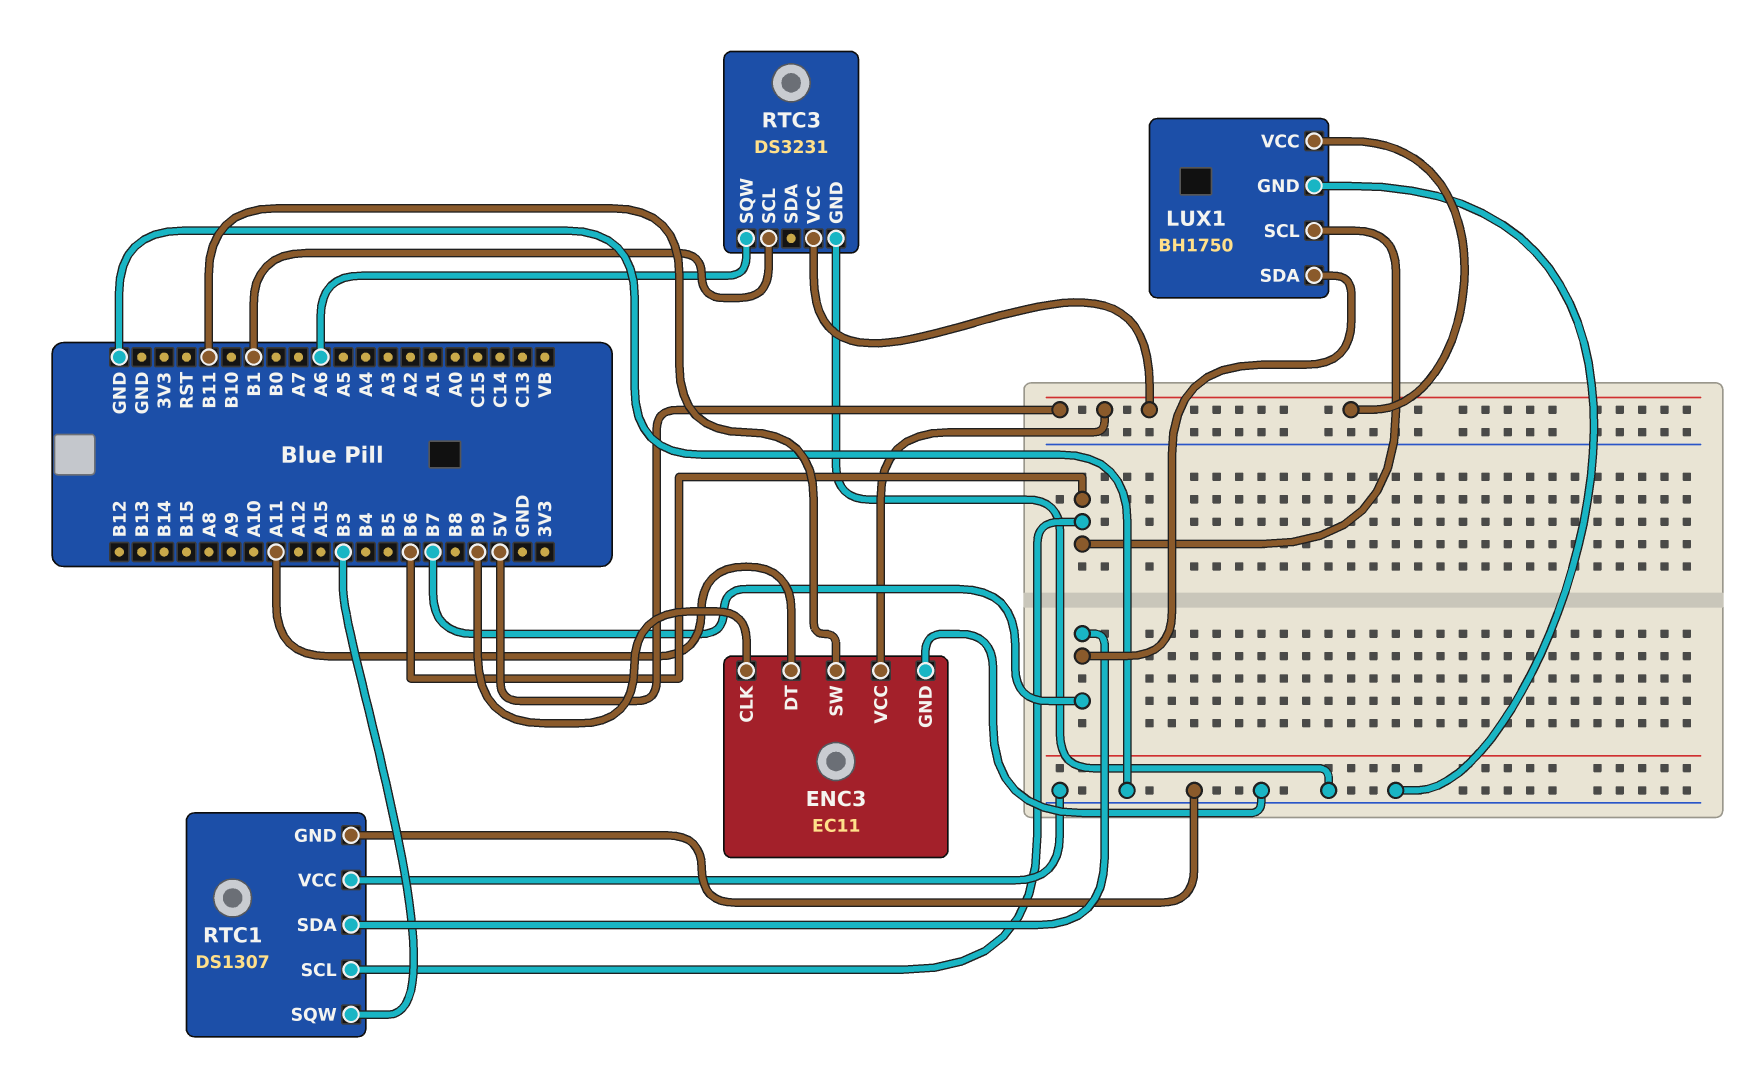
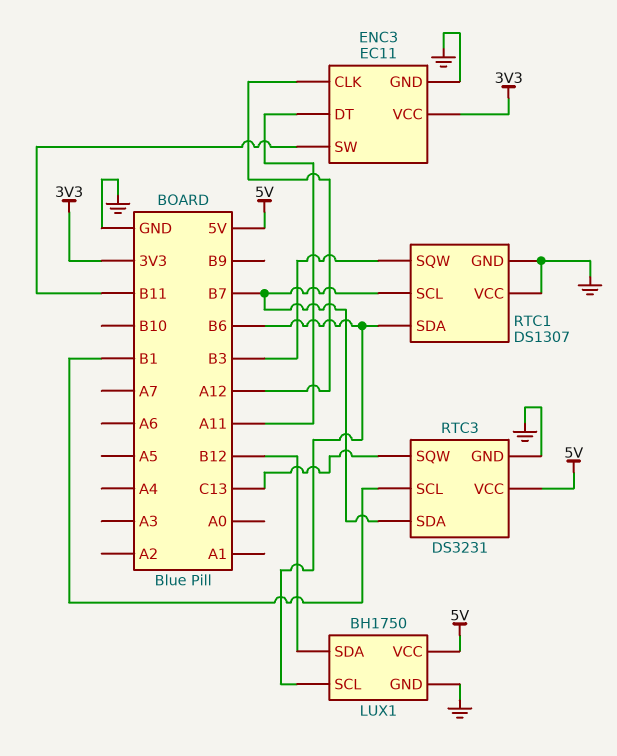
ENC3 pin CLK: B9 -> A12
ENC3 pin VCC: 5V -> 3V3
LUX1 pin SDA: B7 -> B12
RTC1 pin SCL: B6 -> B7
RTC1 pin SDA: B7 -> B6
RTC3 pin SDA: none -> B7
RTC3 pin SQW: A6 -> C13

